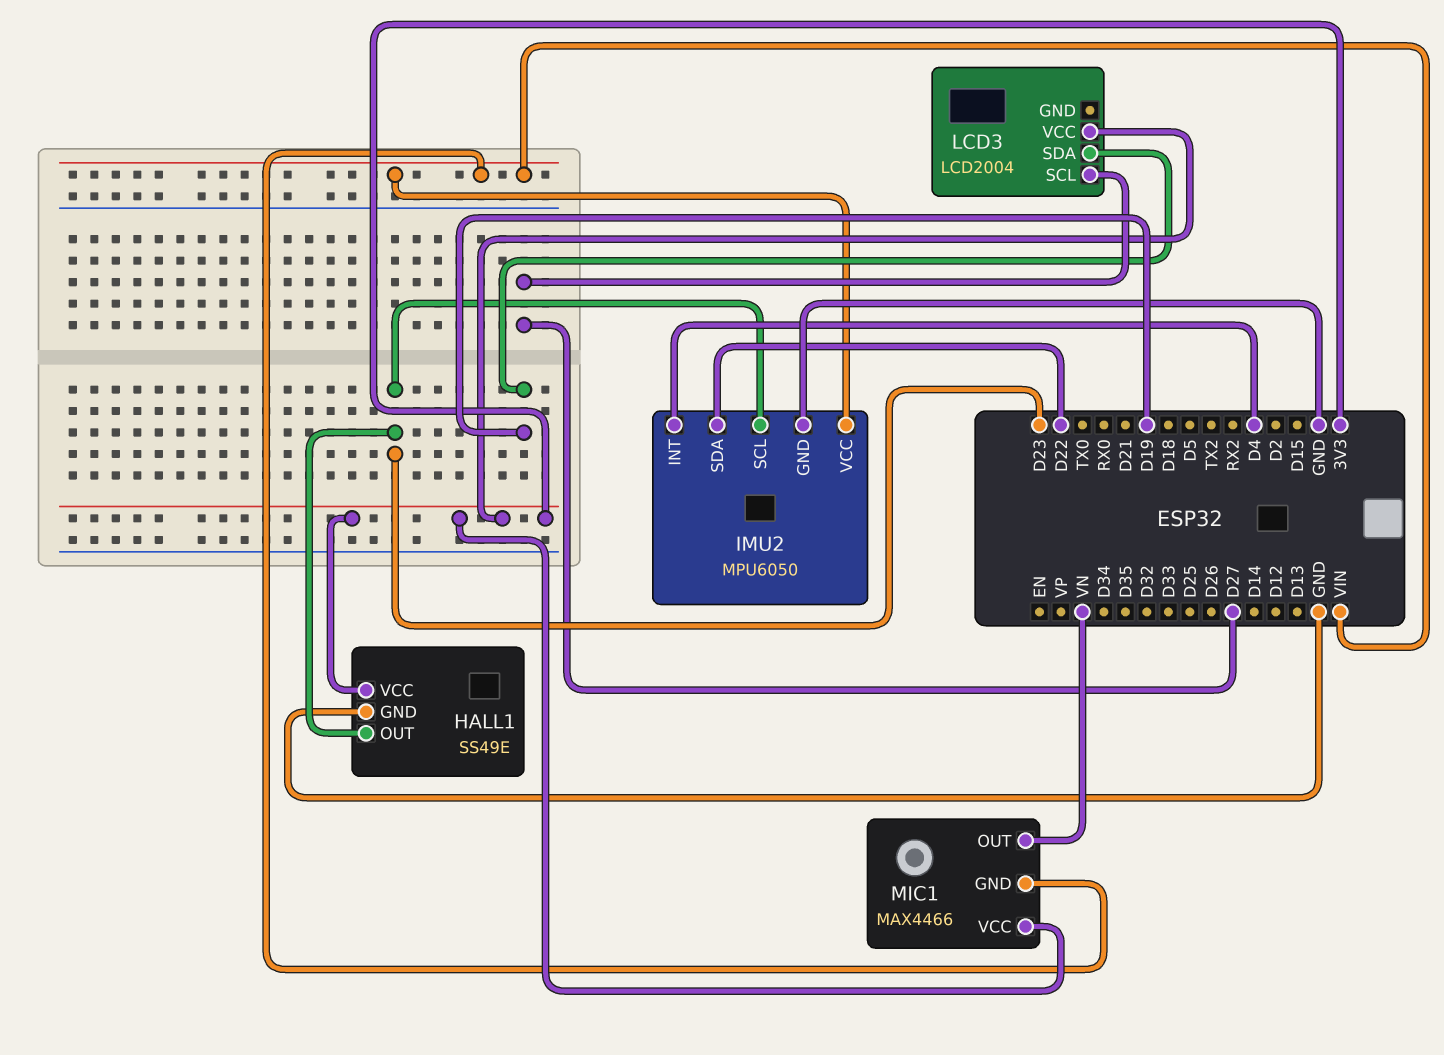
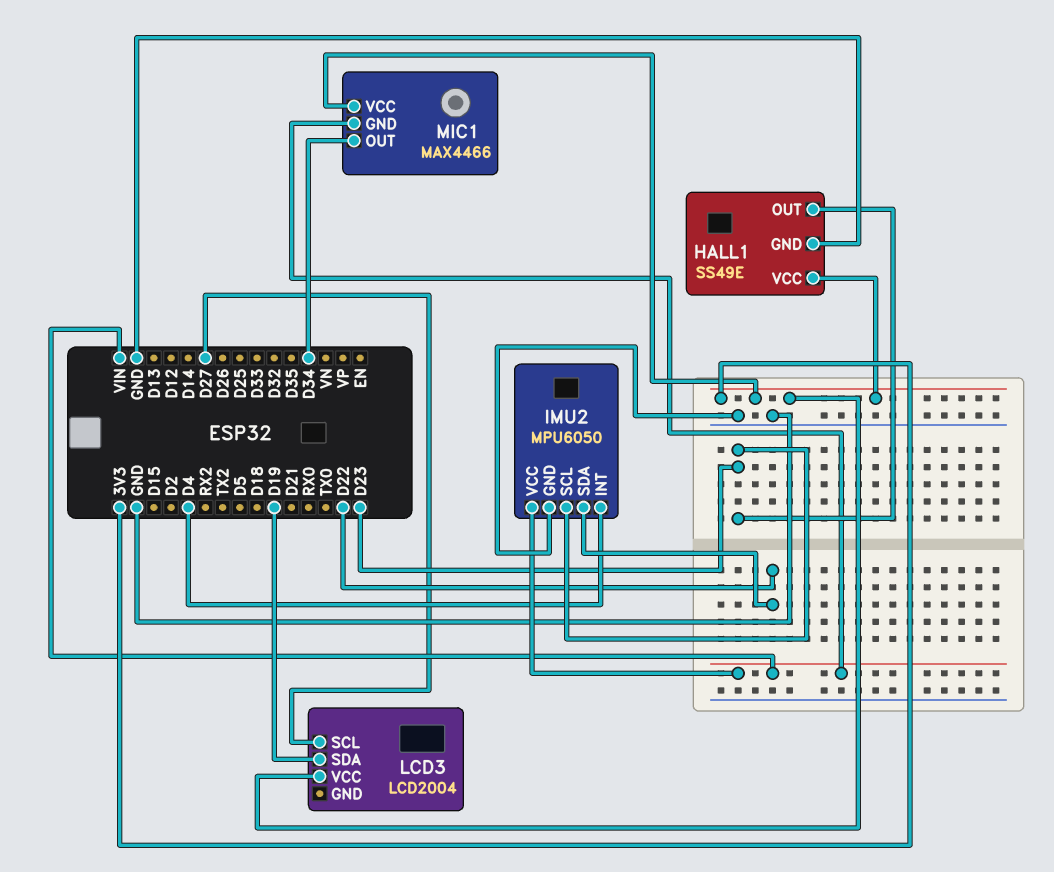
MIC1 pin OUT: VN -> D34

